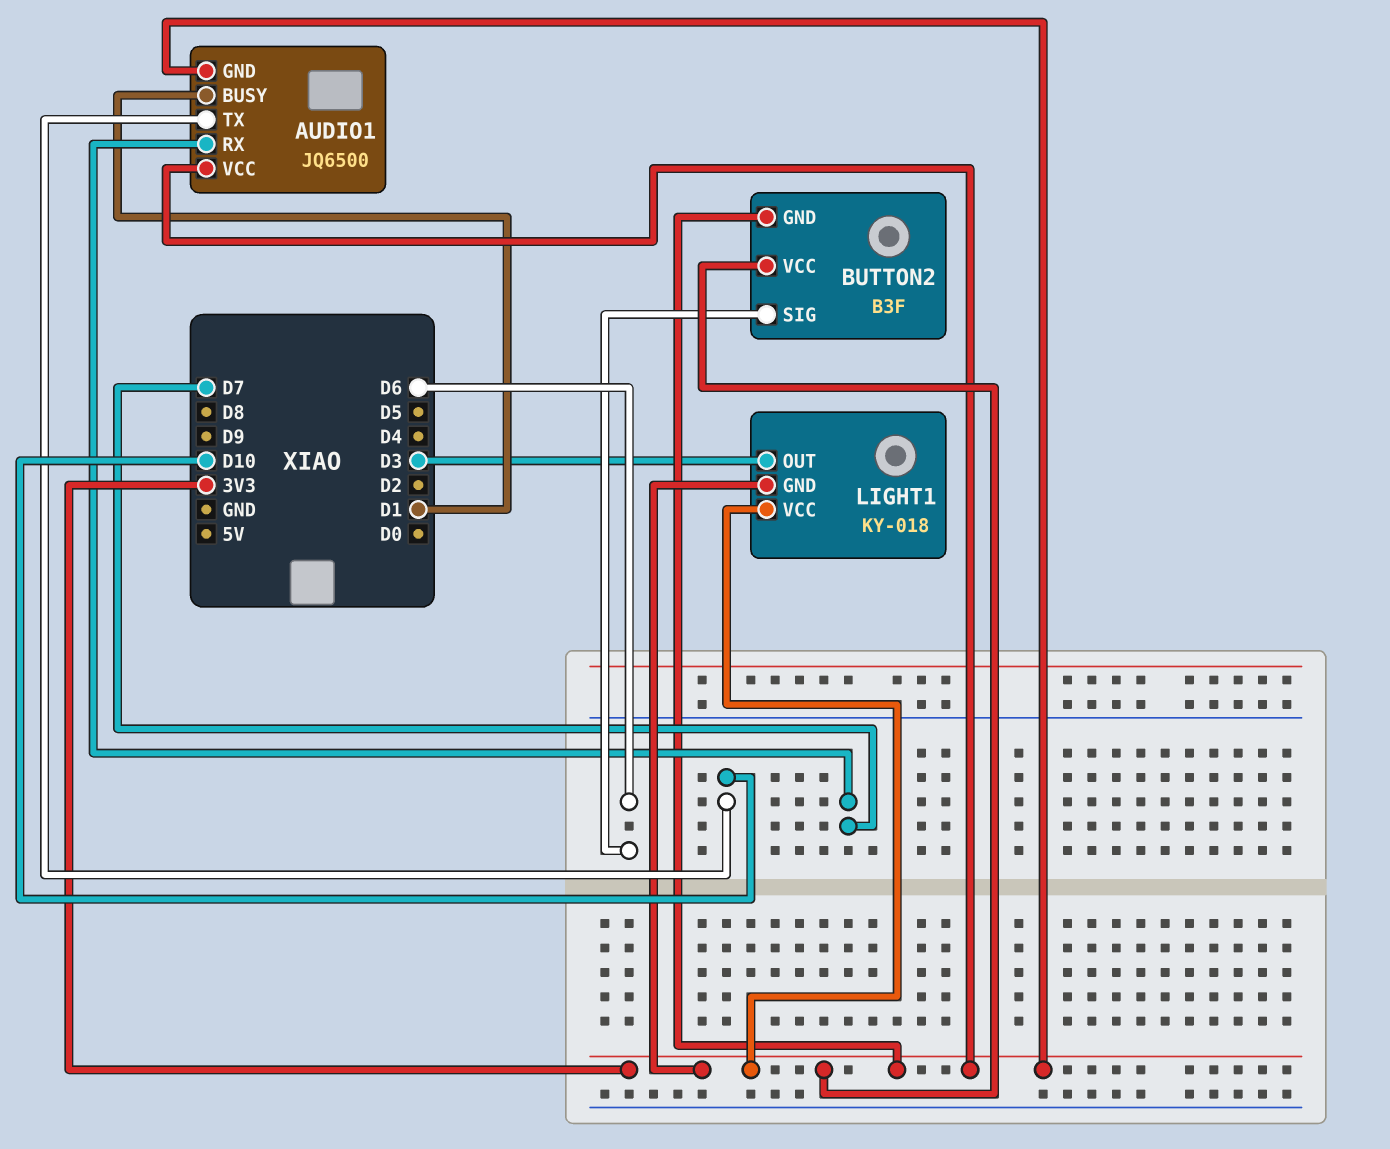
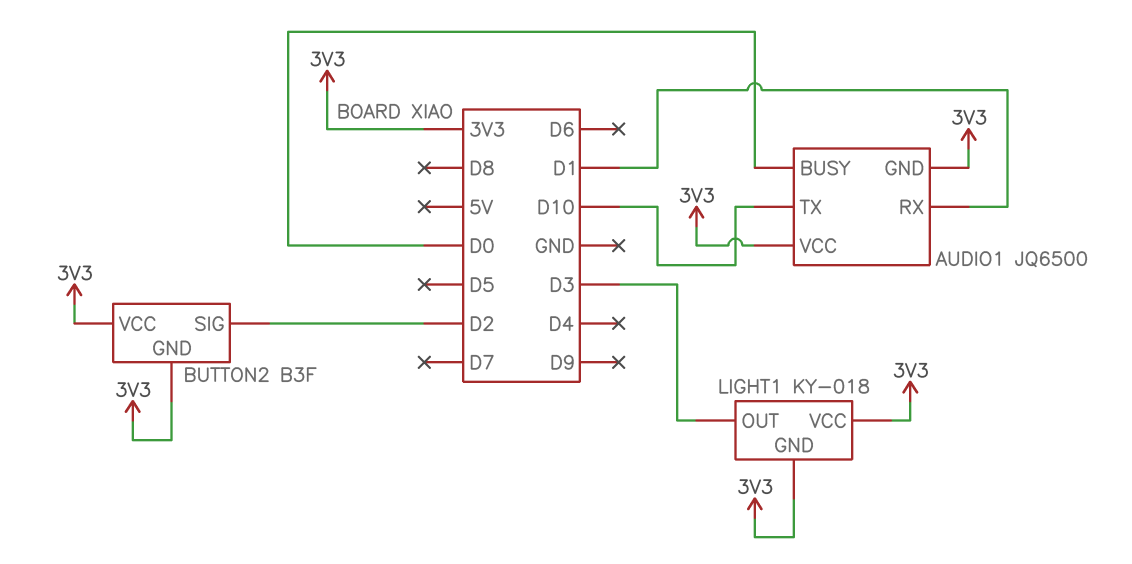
AUDIO1 pin BUSY: D1 -> D0
AUDIO1 pin RX: D7 -> D1
BUTTON2 pin SIG: D6 -> D2

